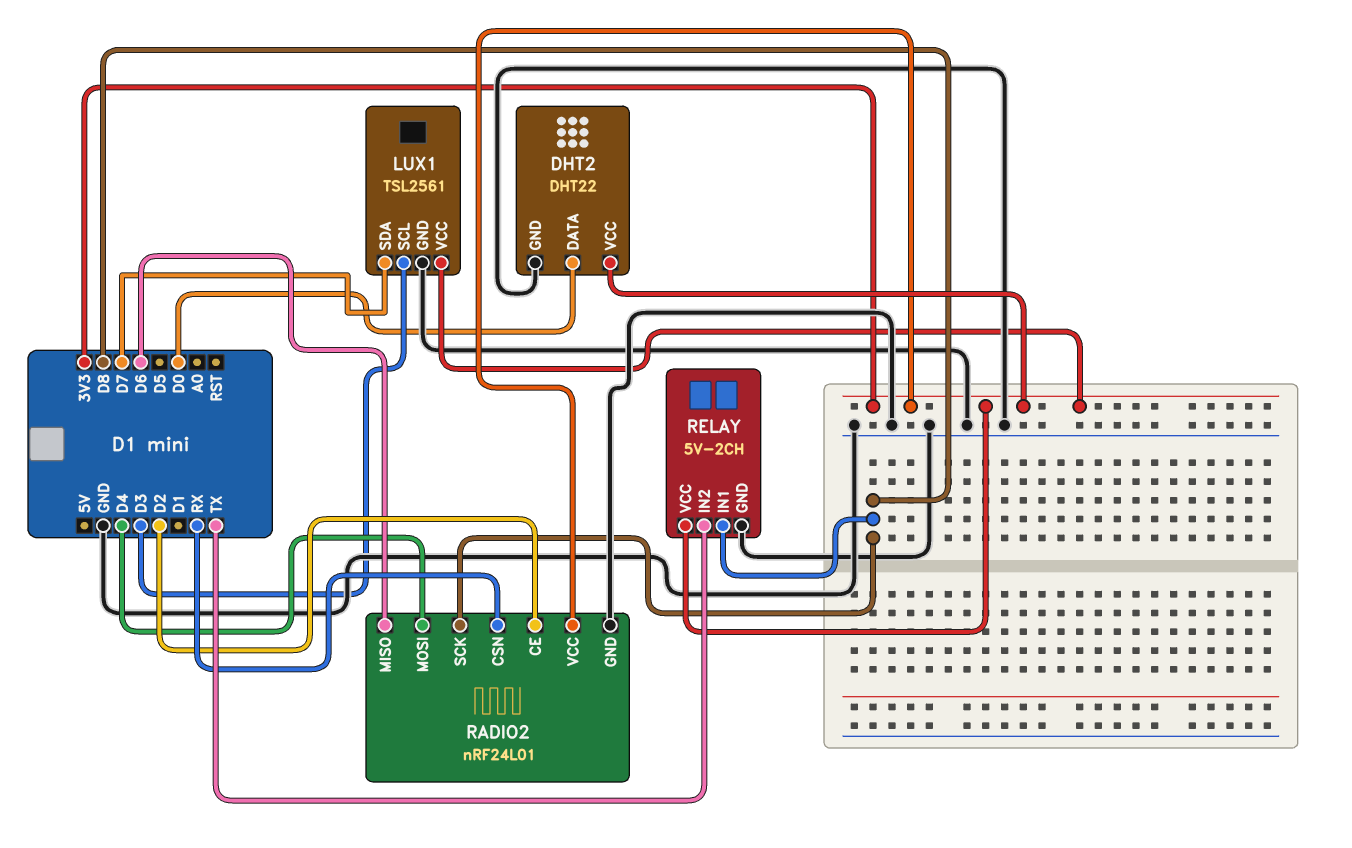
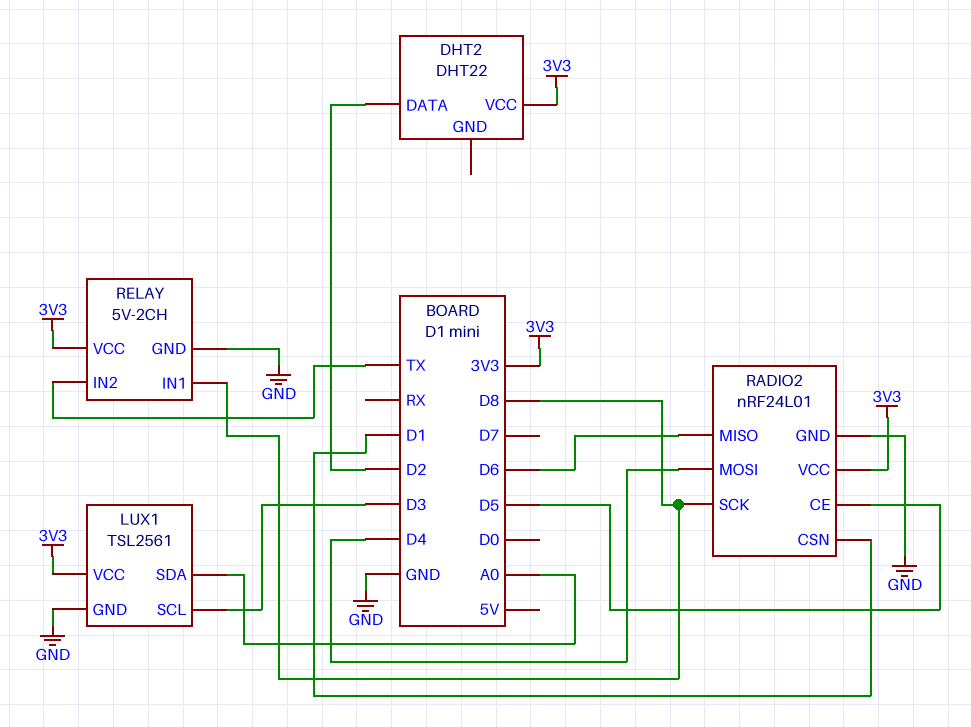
DHT2 pin DATA: D0 -> D2
DHT2 pin GND: GND -> none
LUX1 pin SDA: D7 -> A0
RADIO2 pin CE: D2 -> D5
RADIO2 pin CSN: RX -> D1

